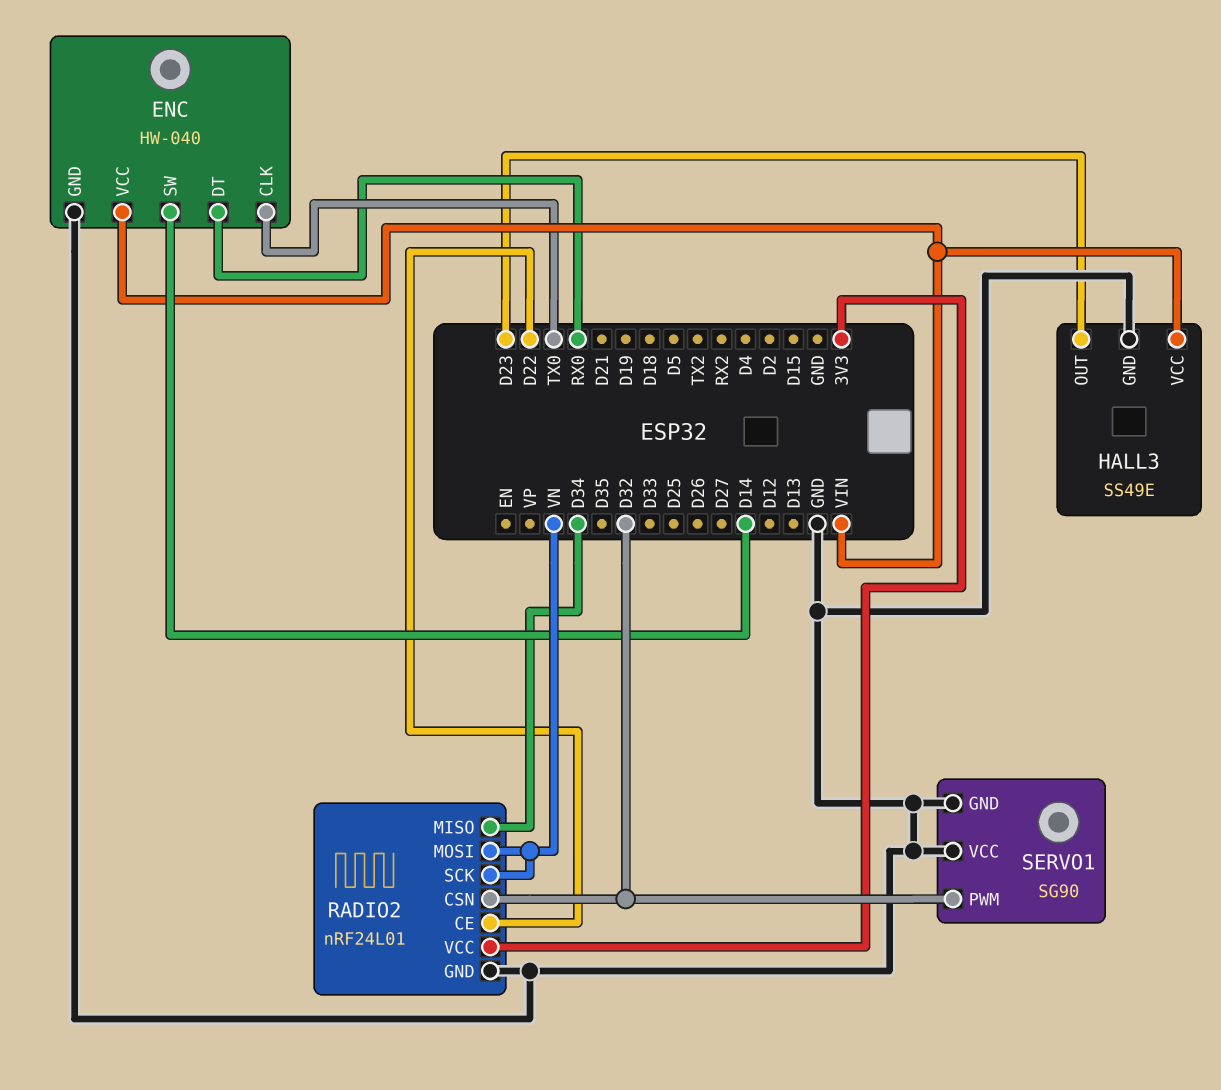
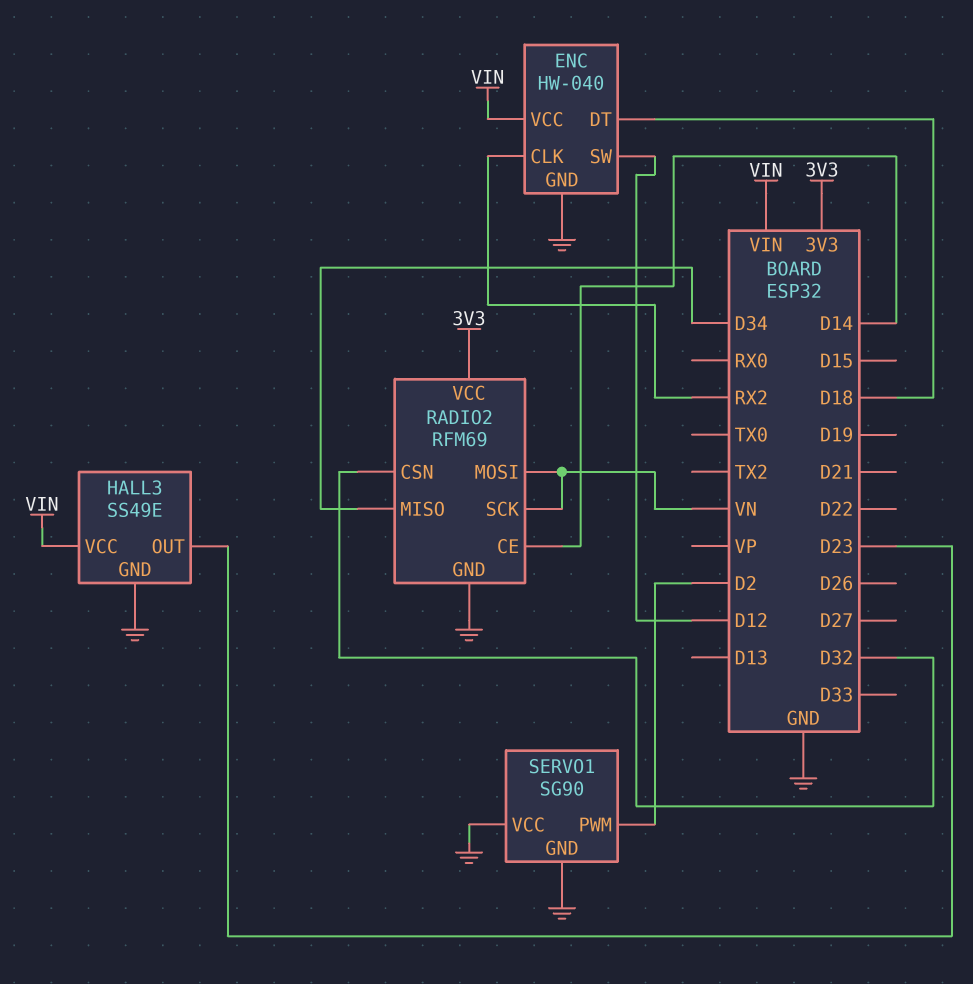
ENC pin CLK: TX0 -> RX2
ENC pin DT: RX0 -> D18
ENC pin SW: D14 -> D12
RADIO2: nRF24L01 -> RFM69
RADIO2 pin CE: D22 -> D14
SERVO1 pin PWM: D32 -> D2

